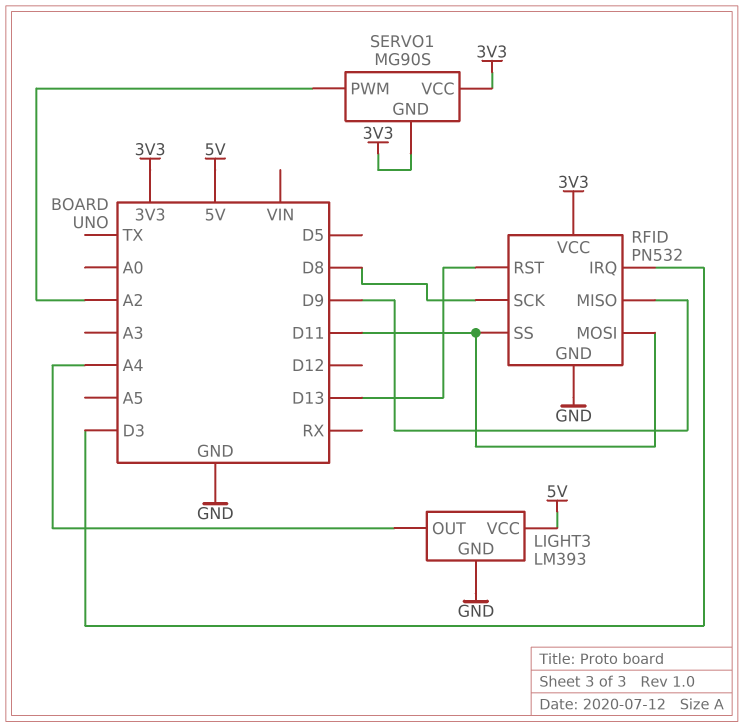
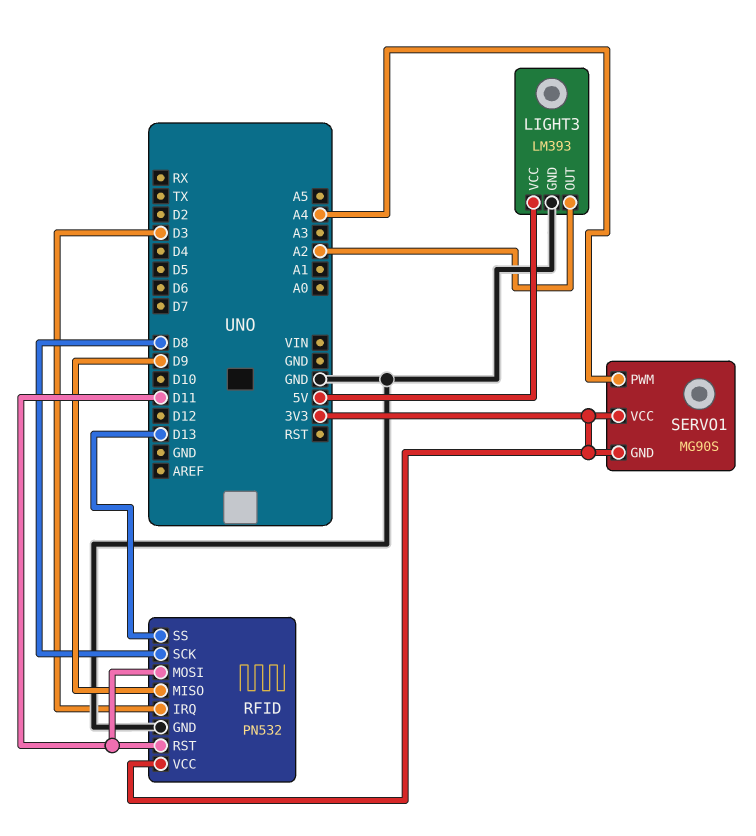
LIGHT3 pin OUT: A4 -> A2
RFID pin RST: D13 -> D11
RFID pin SS: D11 -> D13
SERVO1 pin PWM: A2 -> A4

